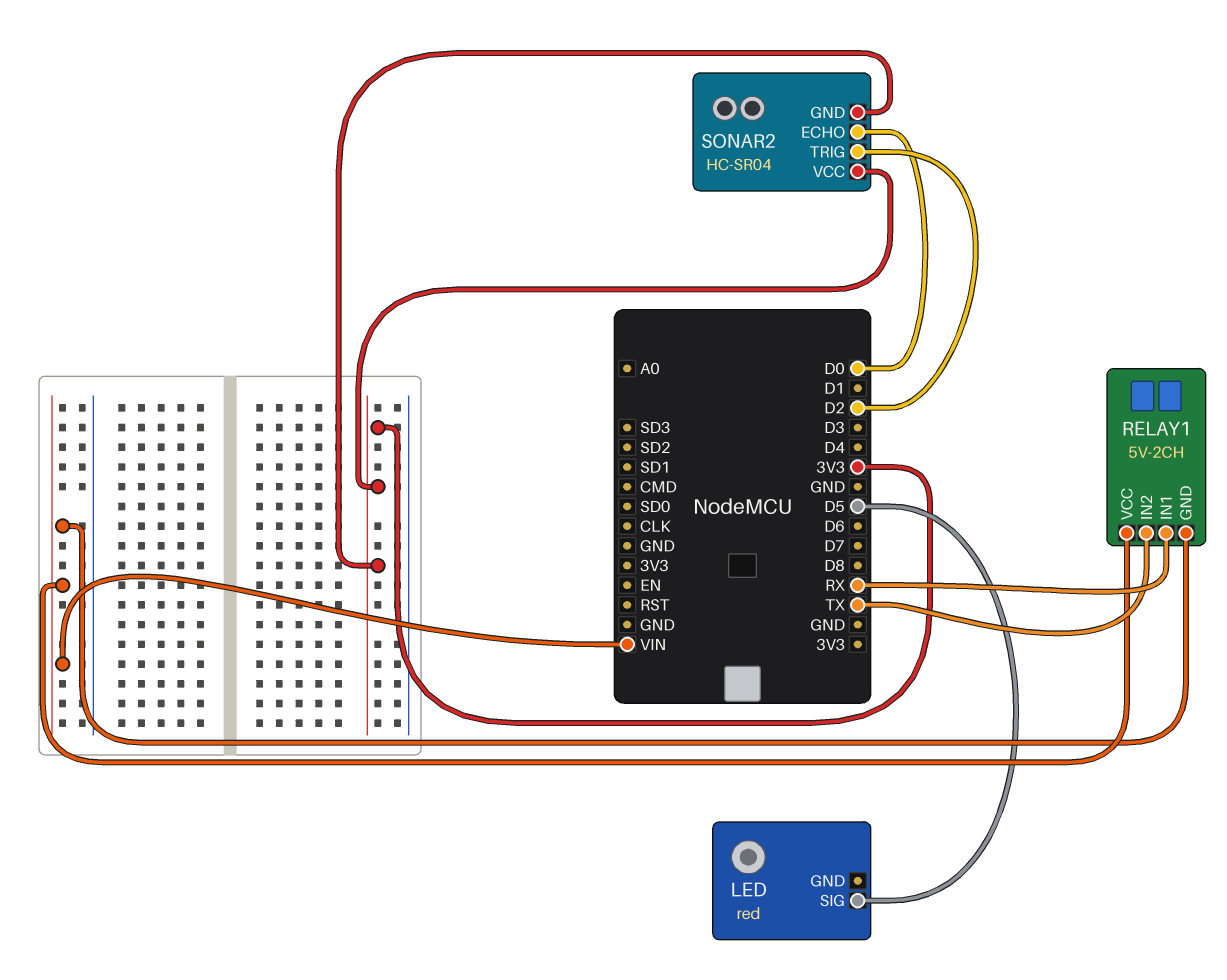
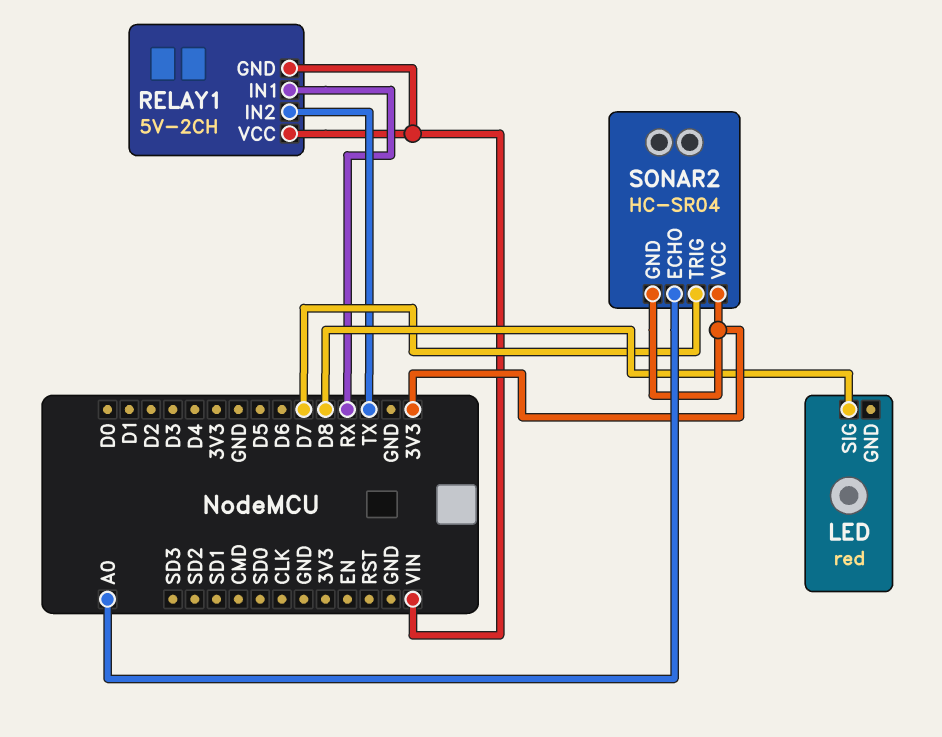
LED pin SIG: D5 -> D8
SONAR2 pin ECHO: D0 -> A0
SONAR2 pin TRIG: D2 -> D7

